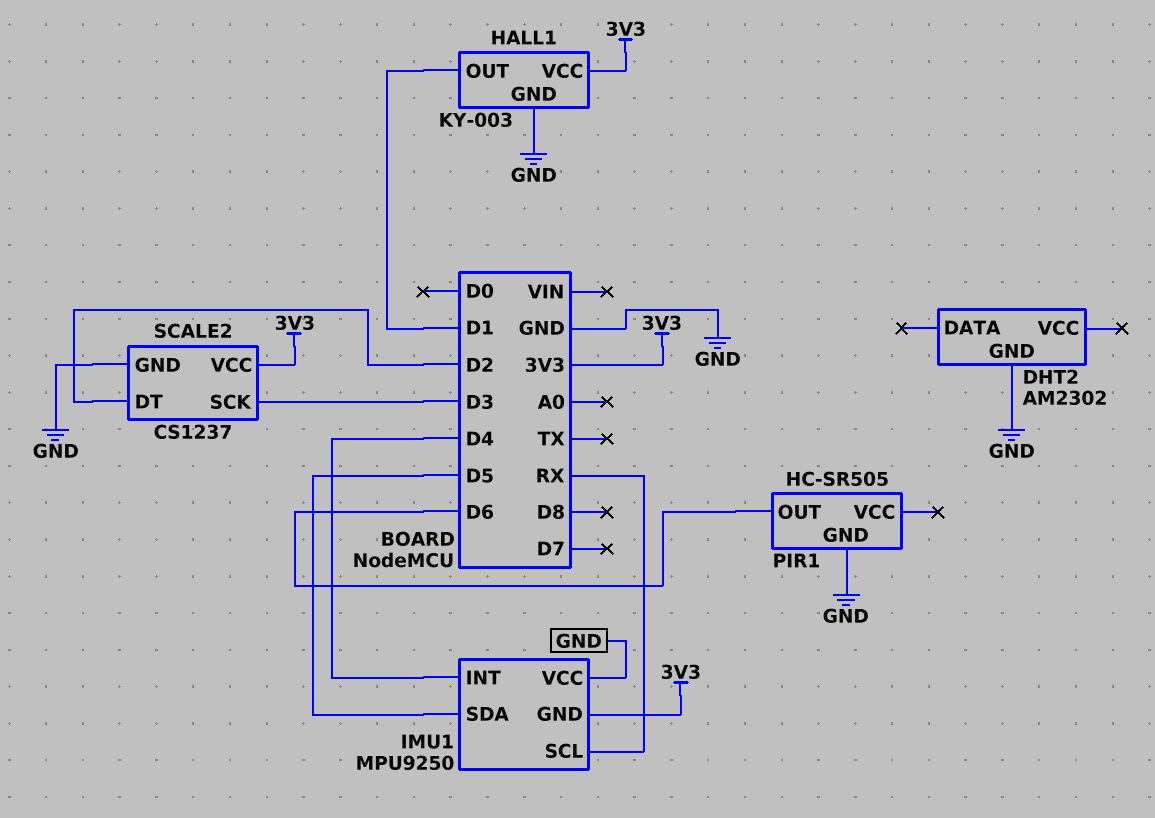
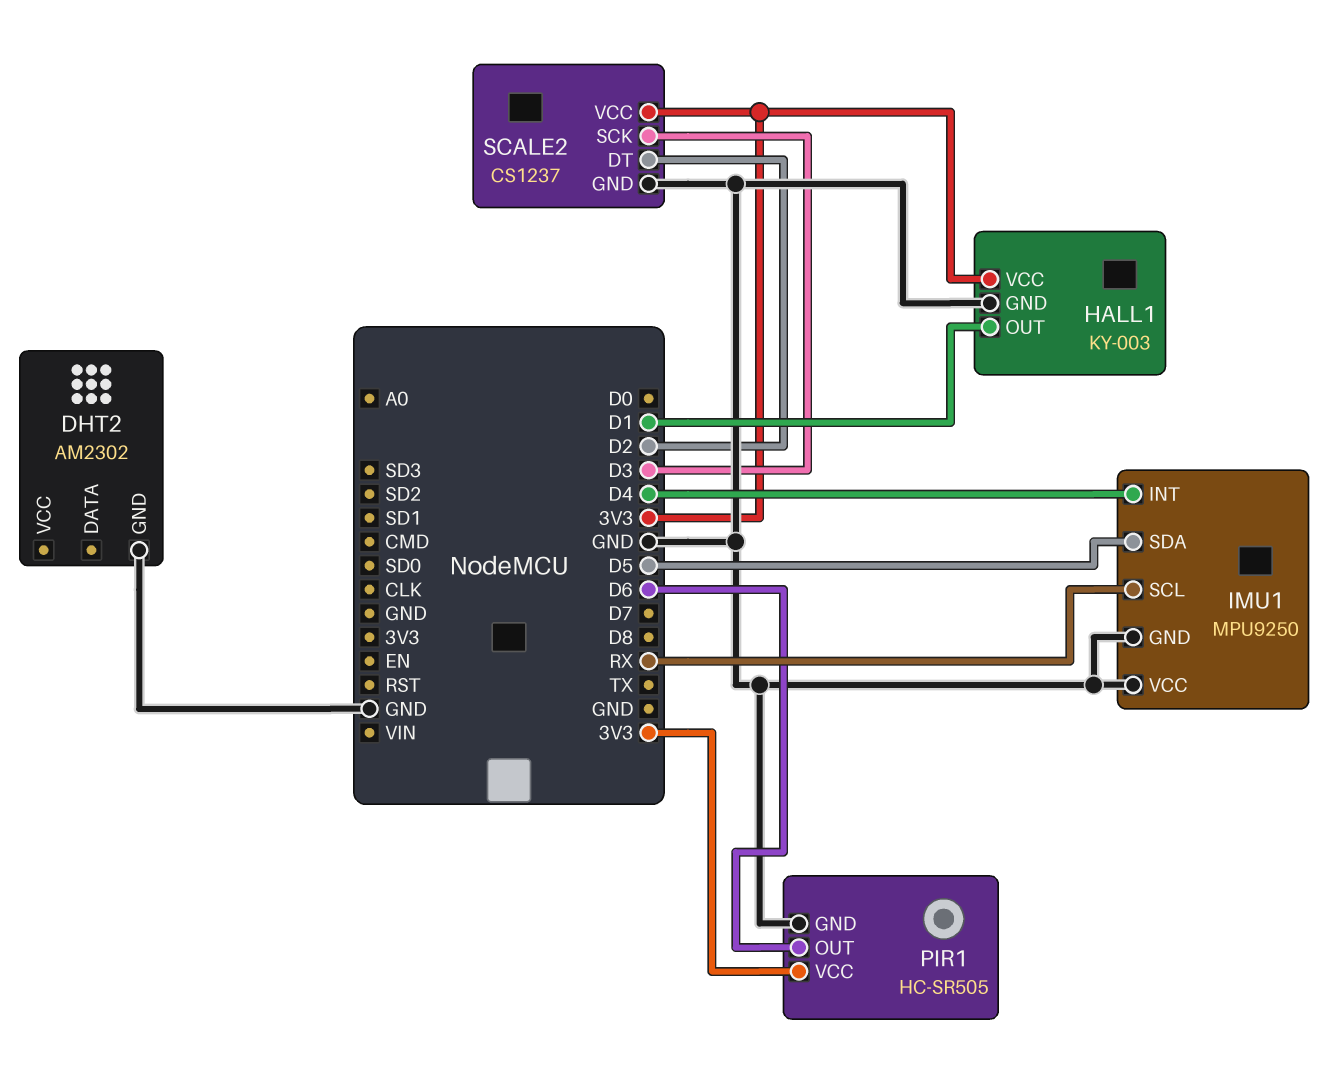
IMU1 pin GND: 3V3 -> GND
PIR1 pin VCC: none -> 3V3

